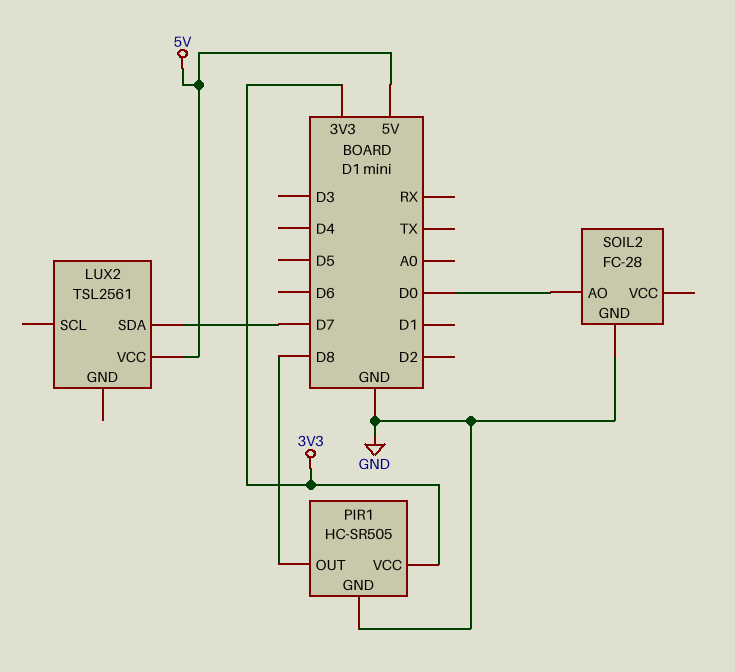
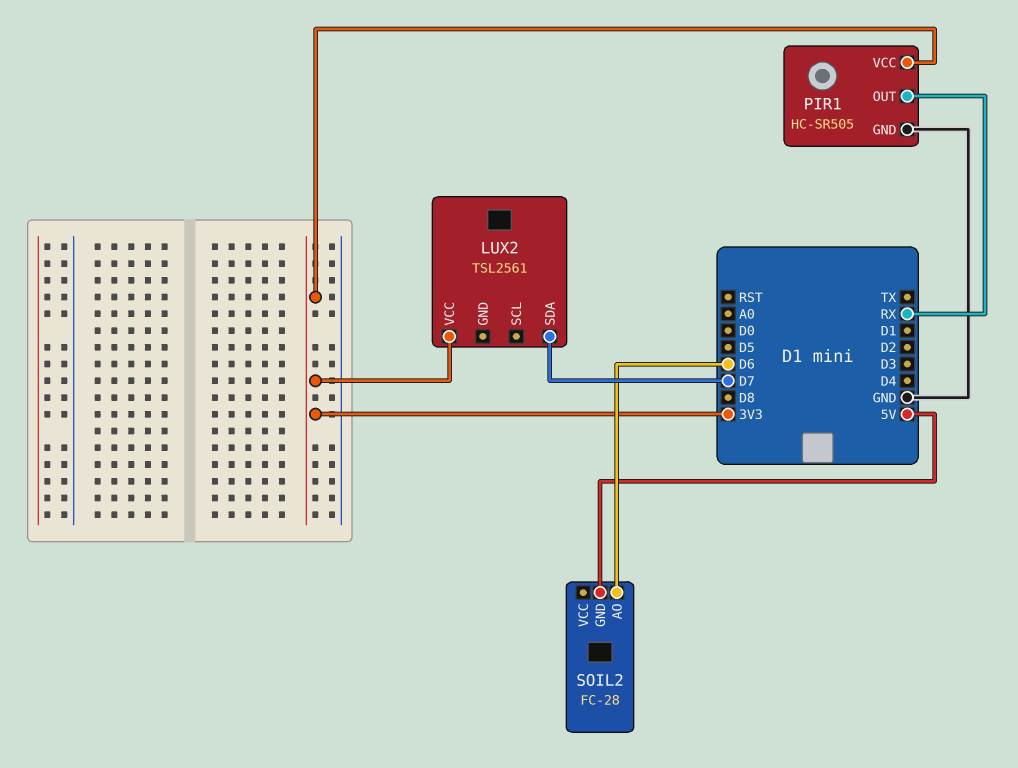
LUX2 pin VCC: 5V -> 3V3
PIR1 pin OUT: D8 -> RX
SOIL2 pin AO: D0 -> D6
SOIL2 pin GND: GND -> 5V

